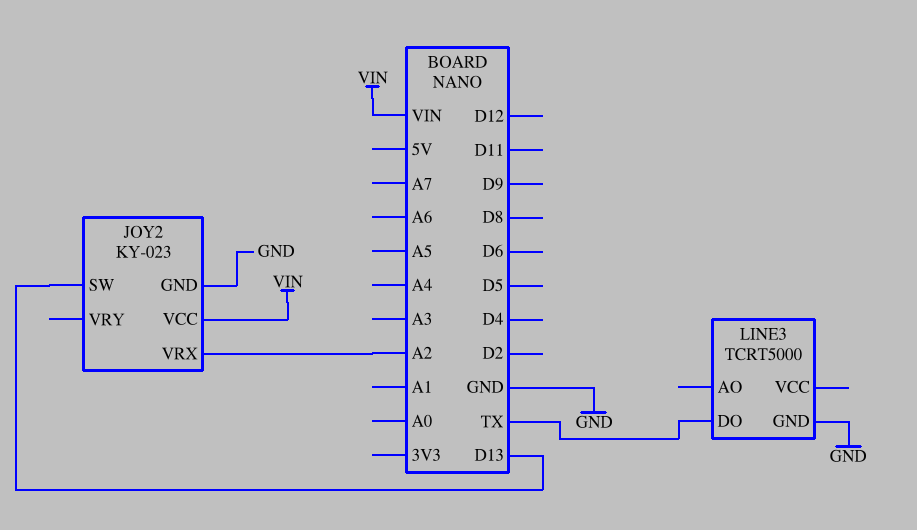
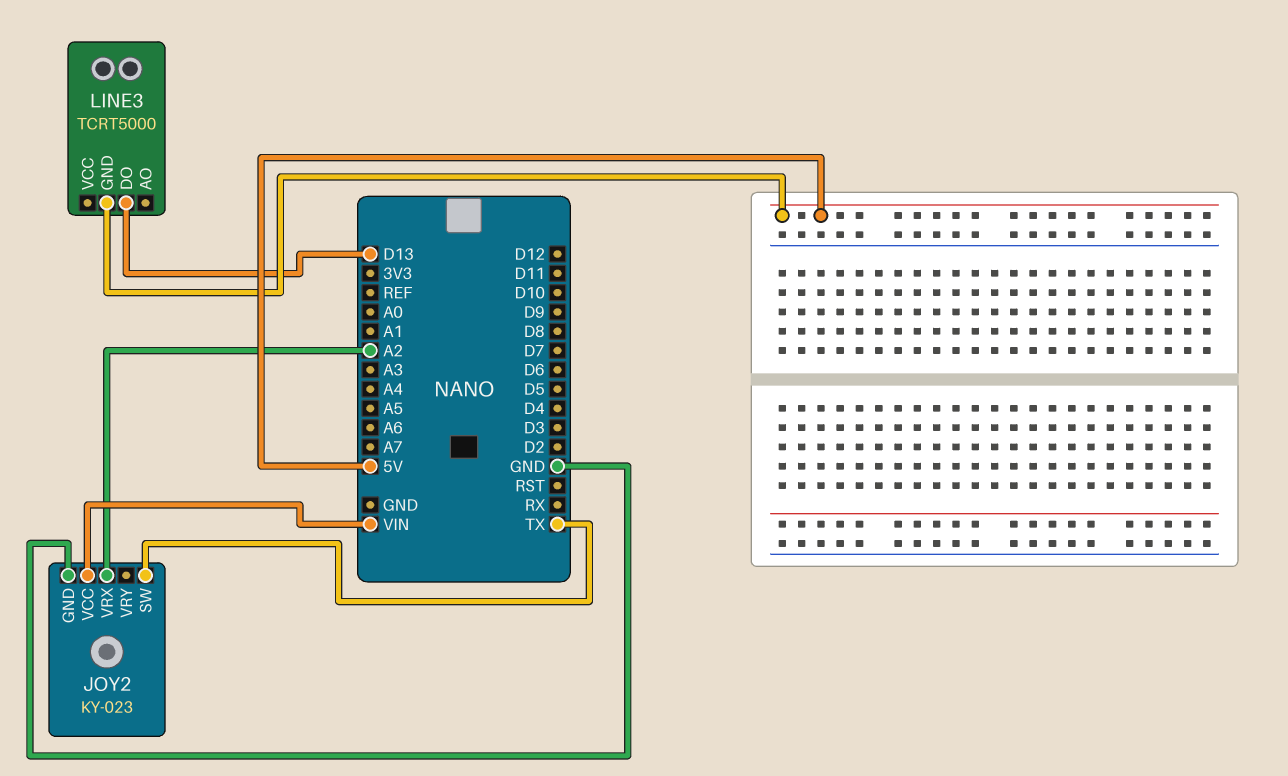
JOY2 pin SW: D13 -> TX
LINE3 pin DO: TX -> D13
LINE3 pin GND: GND -> 5V

